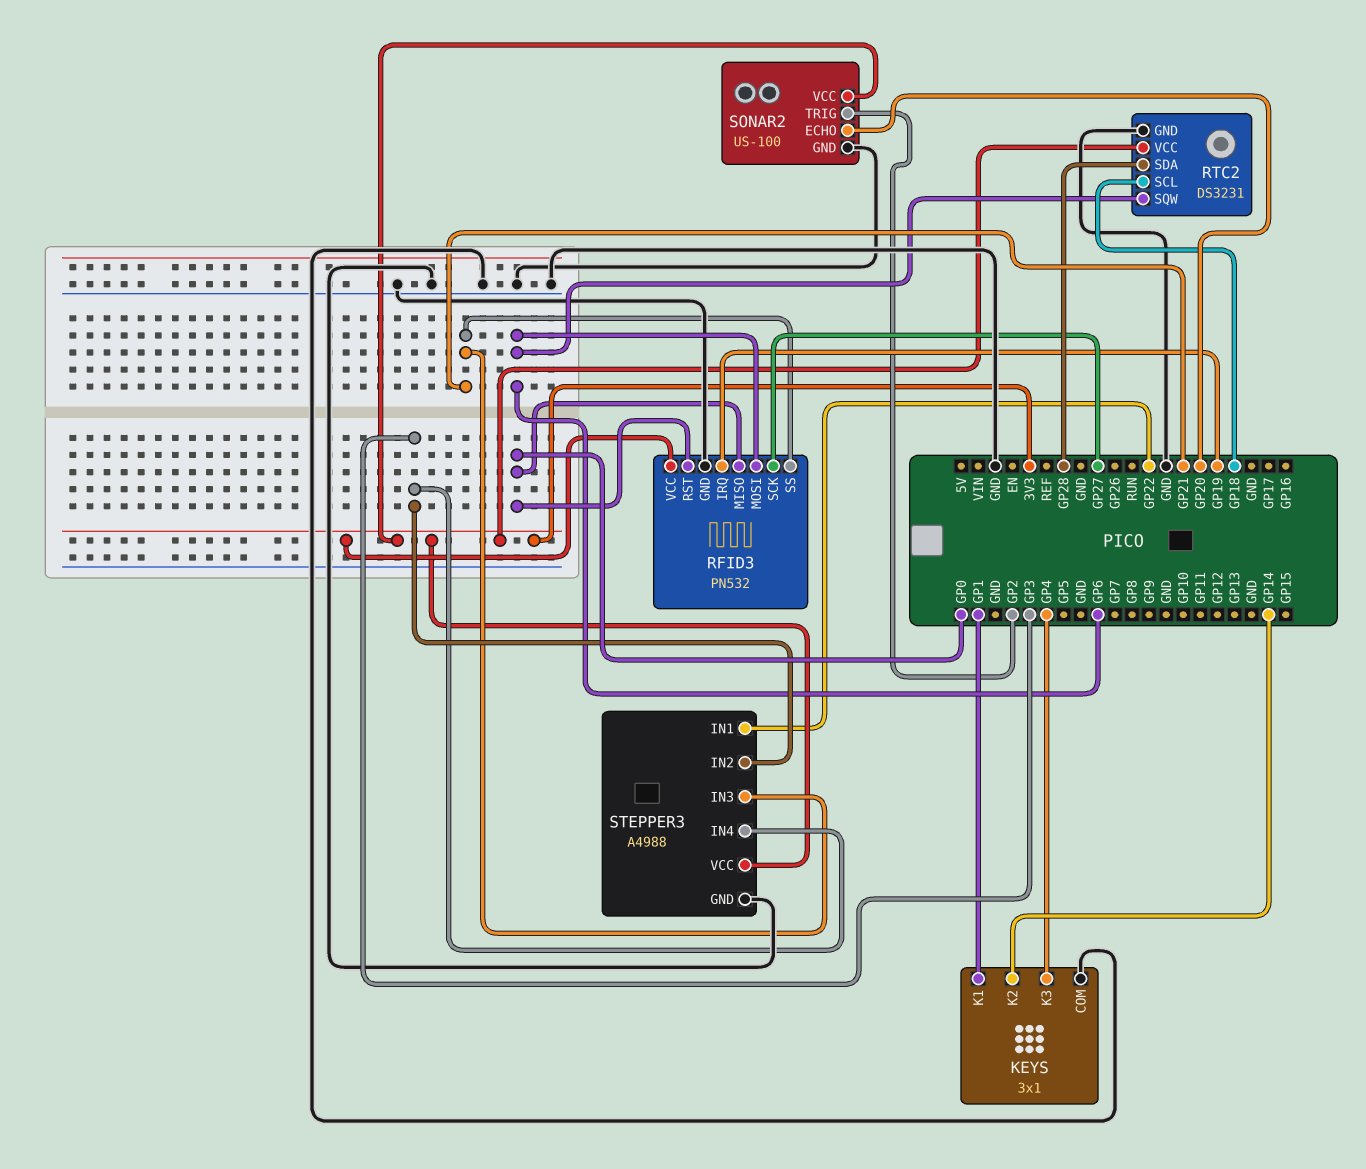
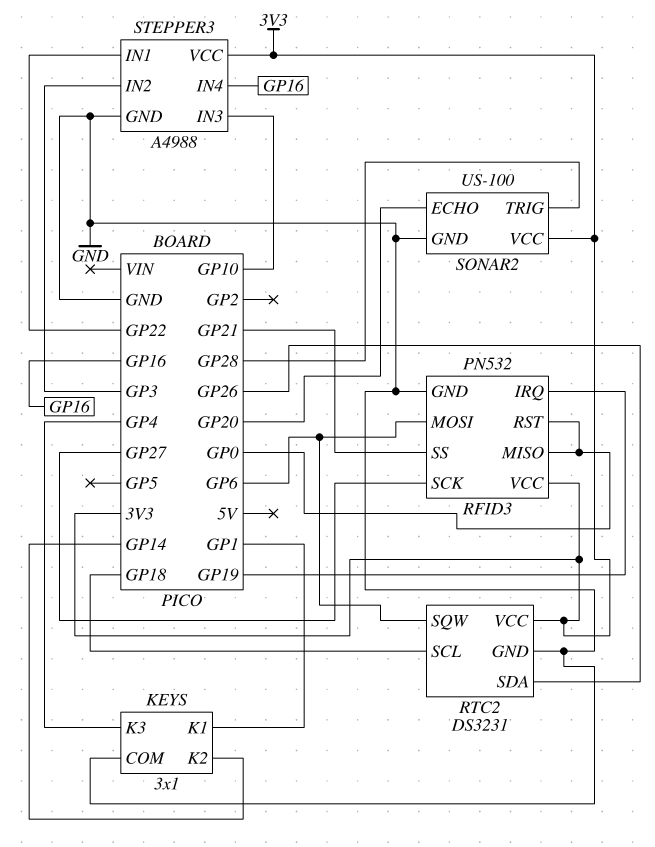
RTC2 pin SDA: GP28 -> GP26
SONAR2 pin TRIG: GP2 -> GP28
STEPPER3 pin IN3: GP21 -> GP10
STEPPER3 pin IN4: GP3 -> GP16

